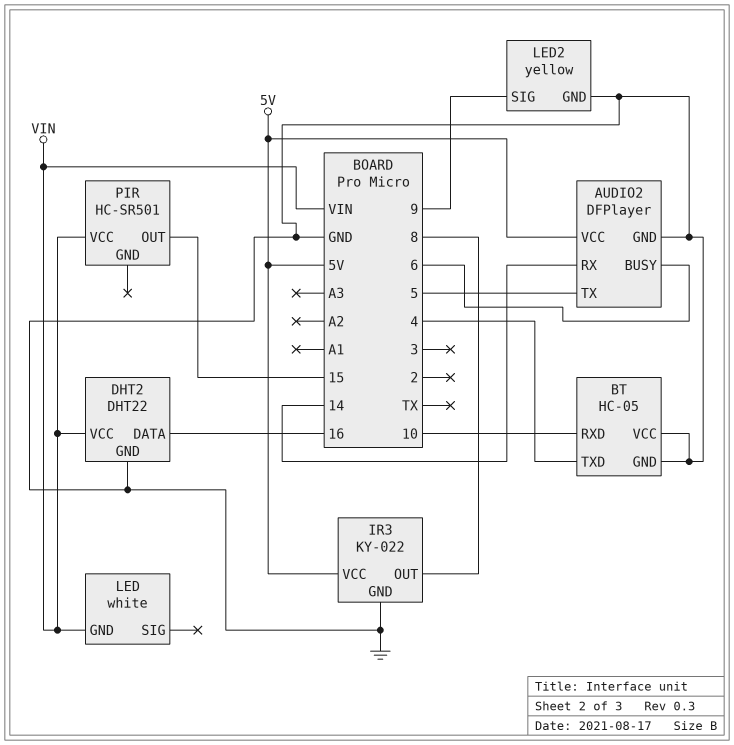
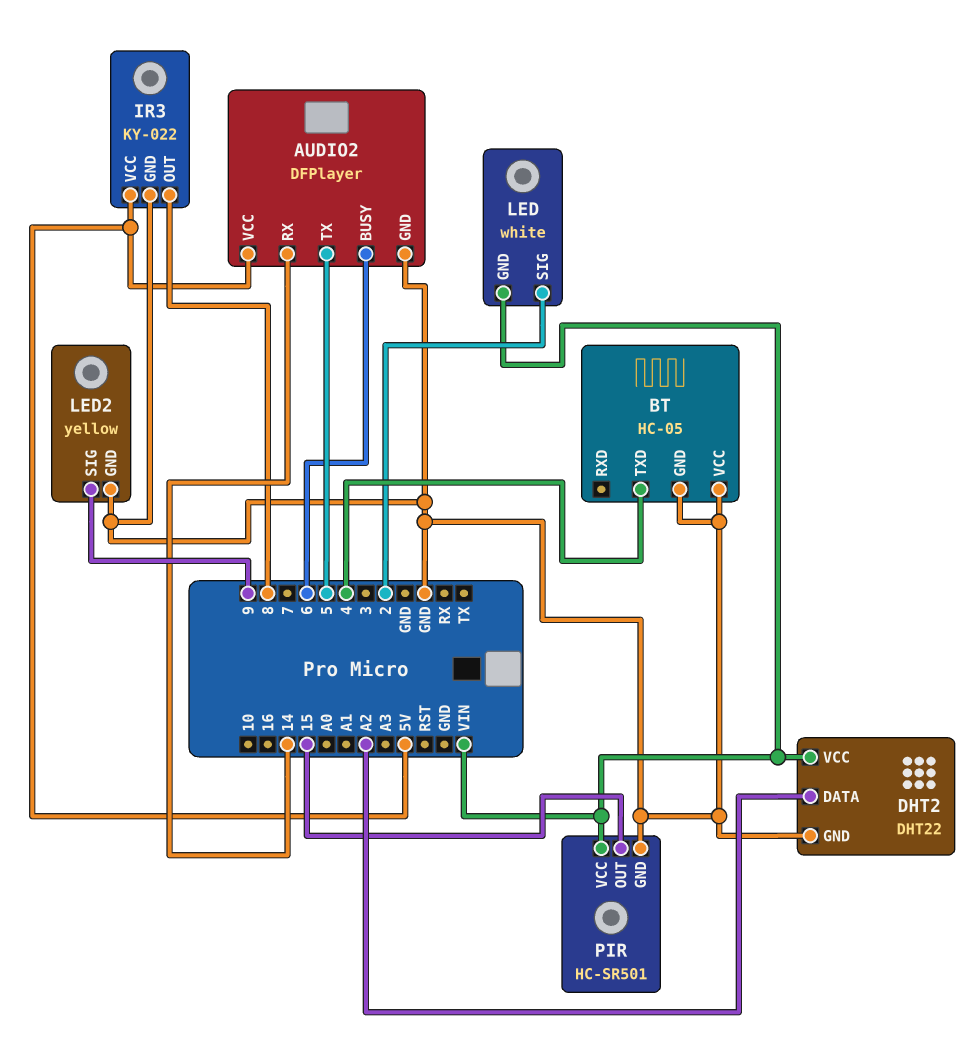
BT pin RXD: 10 -> none
DHT2 pin DATA: 16 -> A2
LED pin SIG: none -> 2
PIR pin GND: none -> GND

